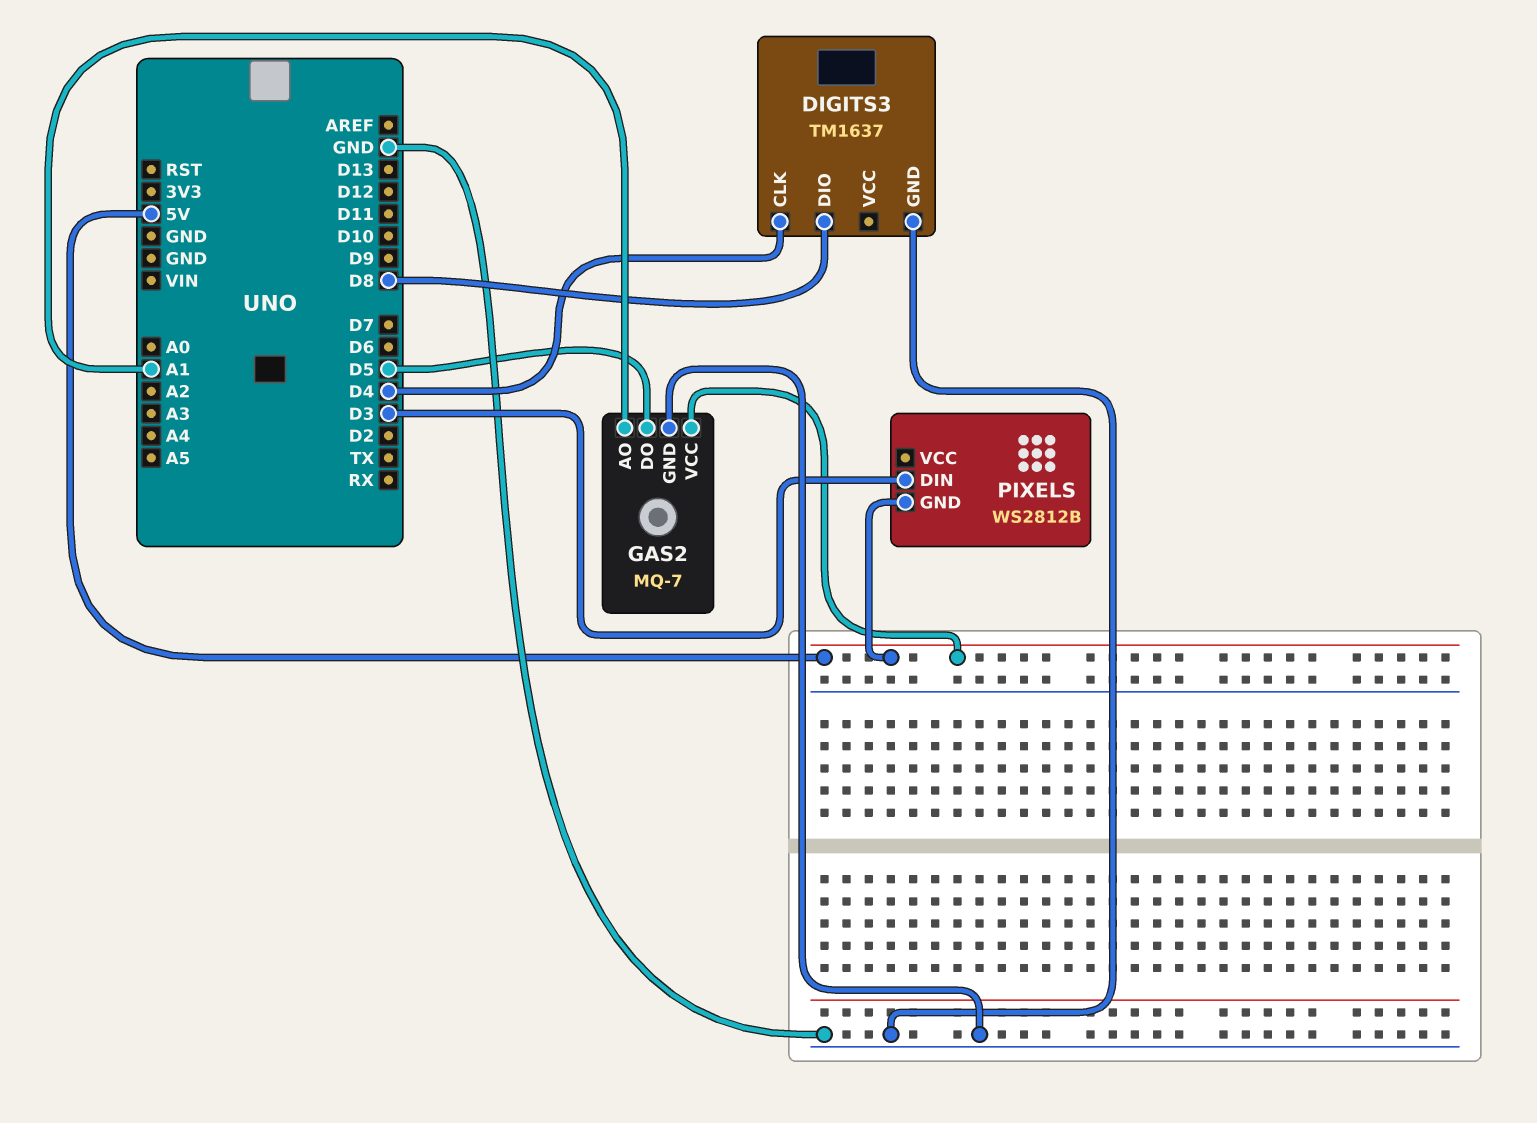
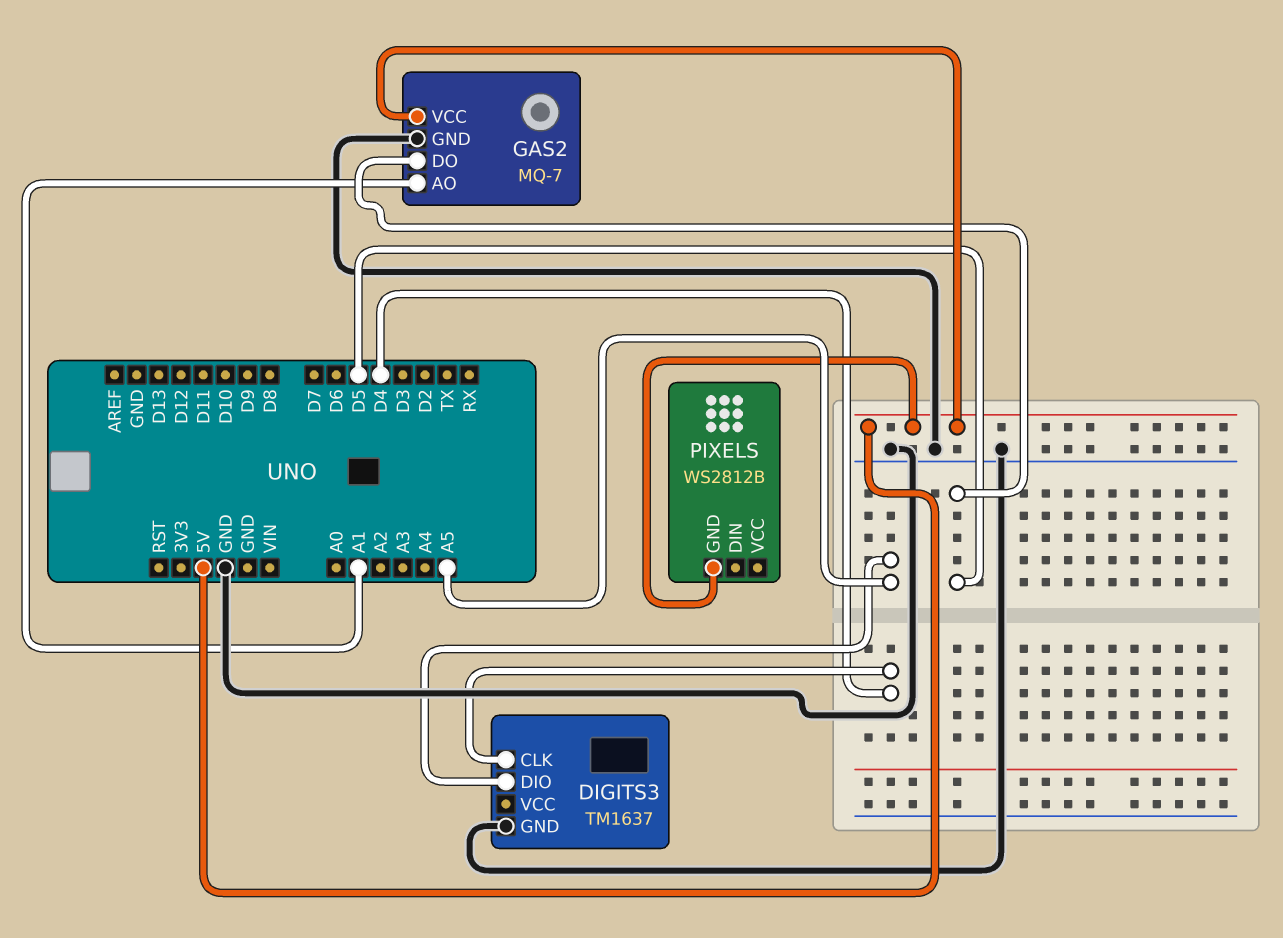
DIGITS3 pin DIO: D8 -> A5
PIXELS pin DIN: D3 -> none

